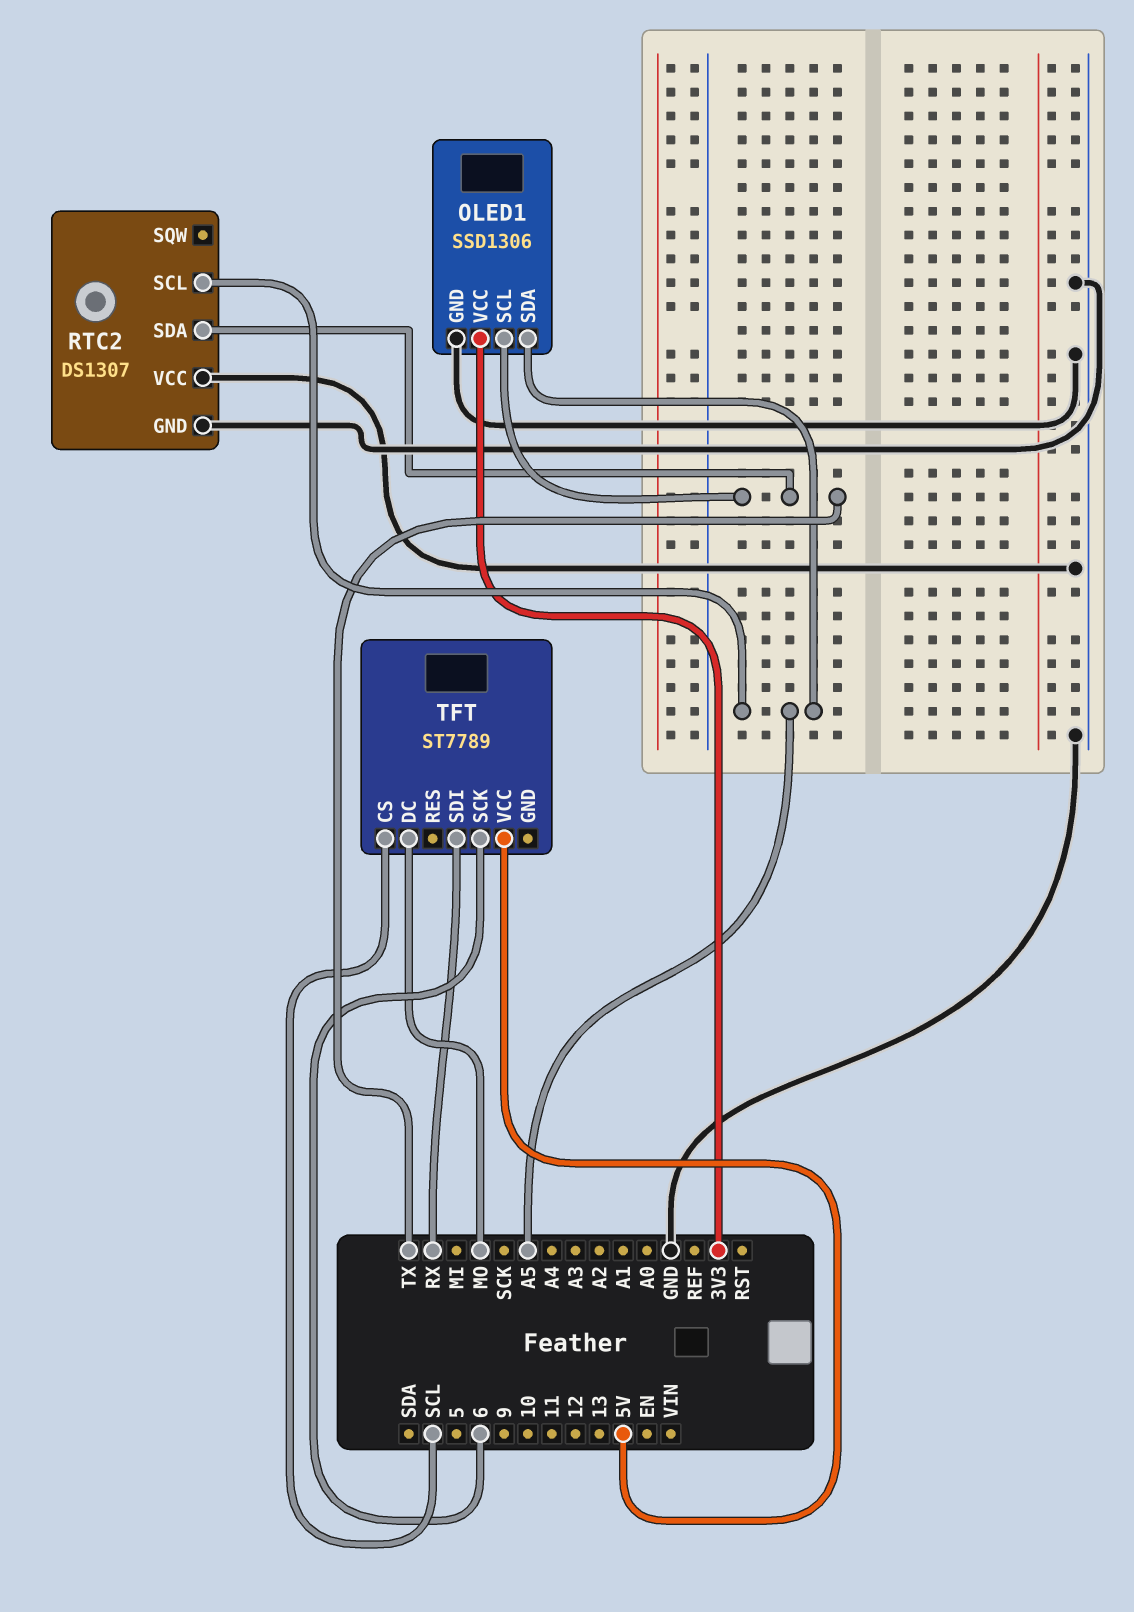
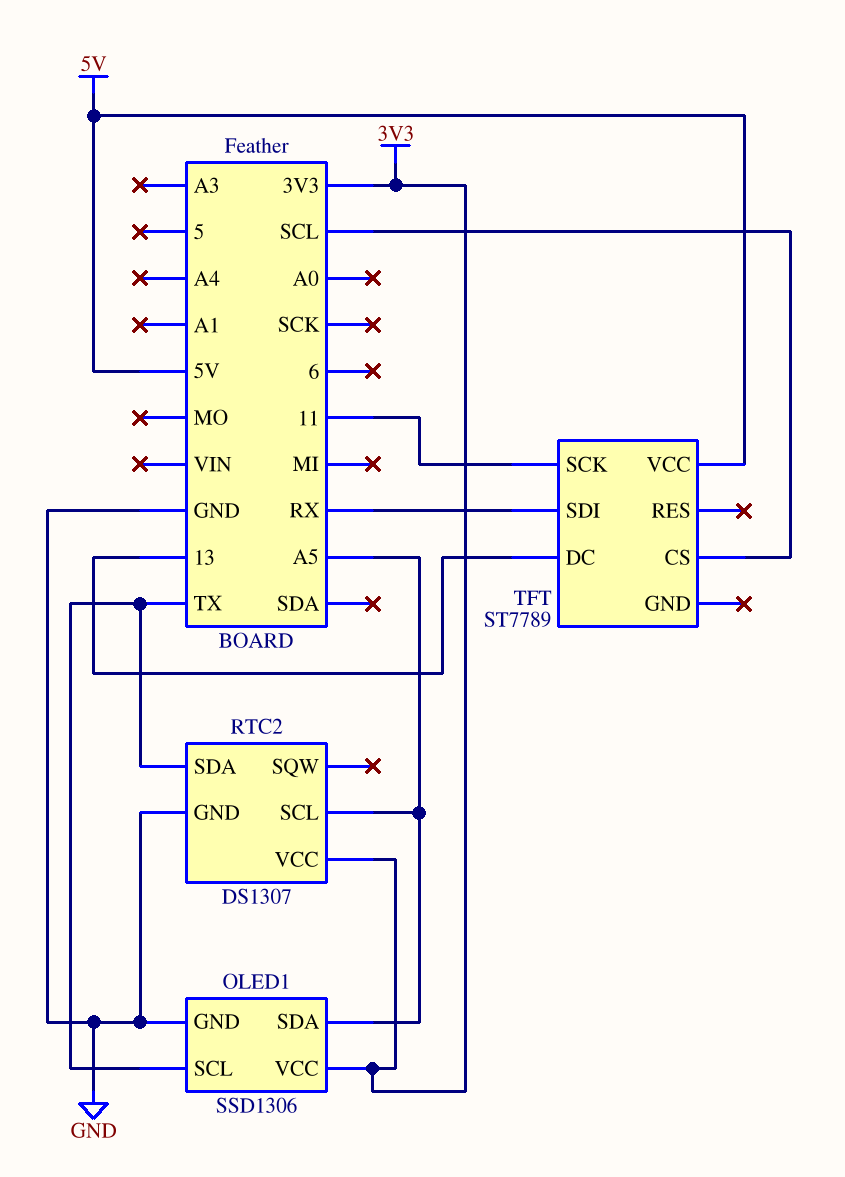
RTC2 pin VCC: GND -> 3V3
TFT pin DC: MO -> 13
TFT pin SCK: 6 -> 11

